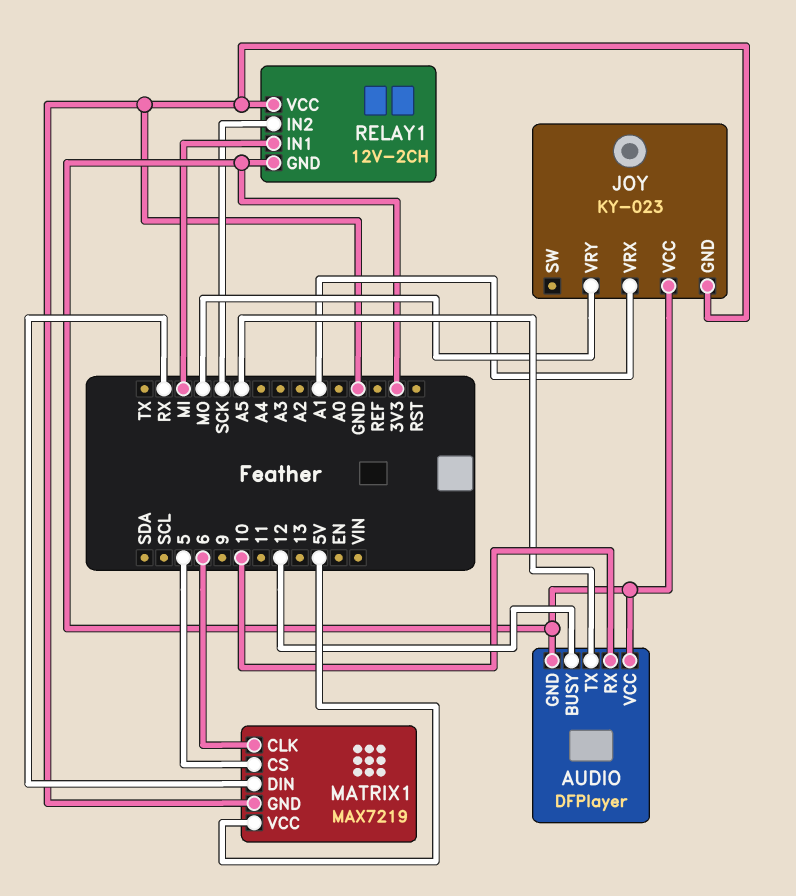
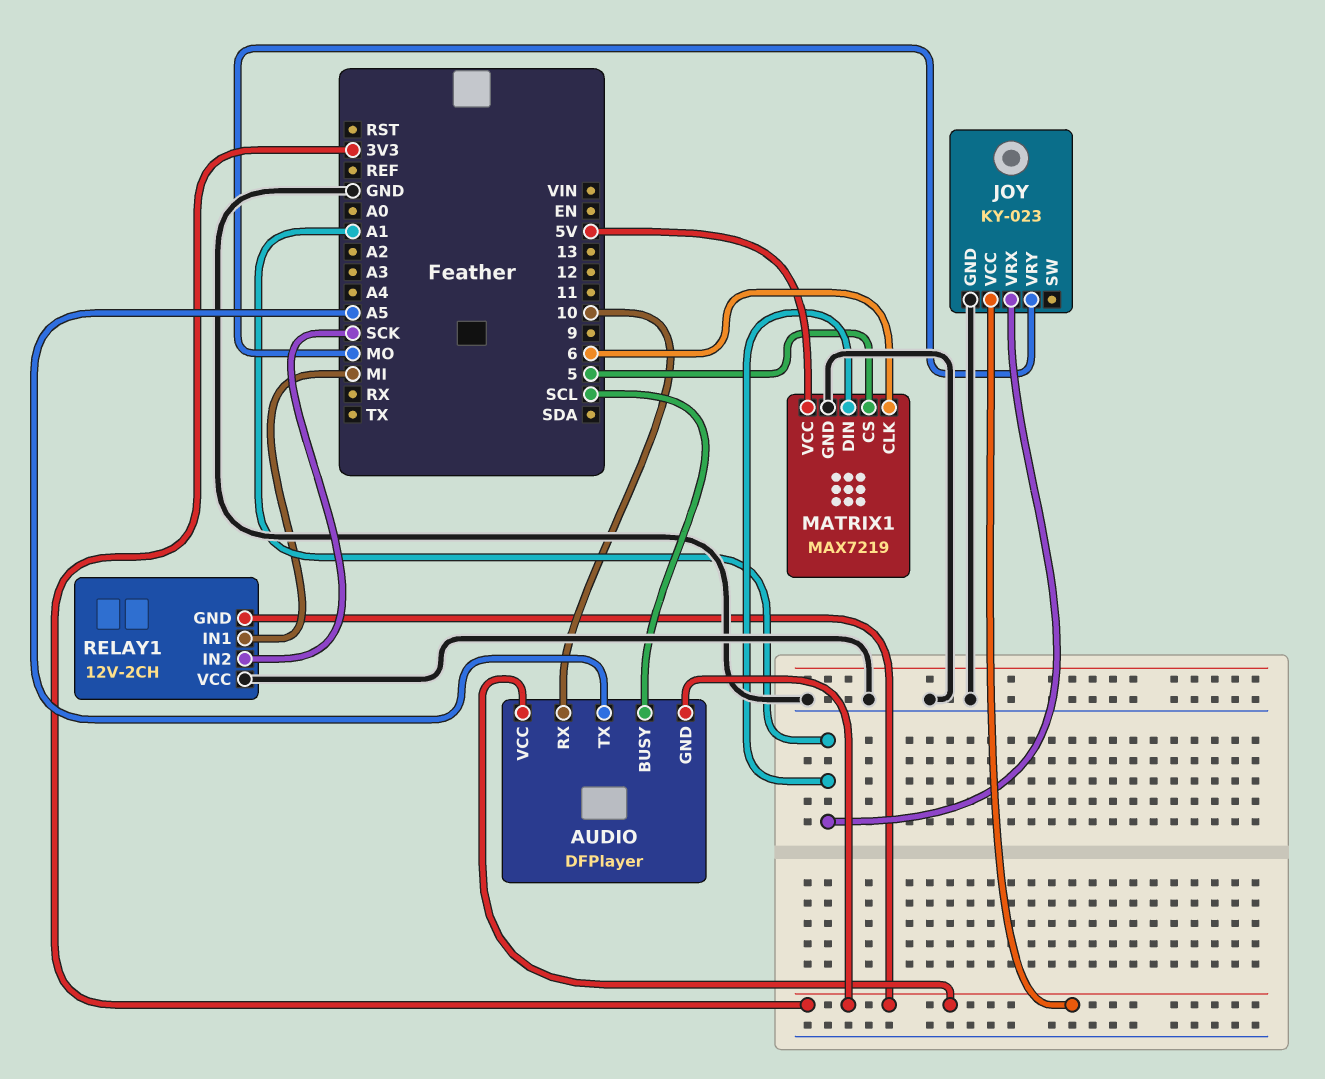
AUDIO pin BUSY: 12 -> SCL
MATRIX1 pin DIN: RX -> A1

